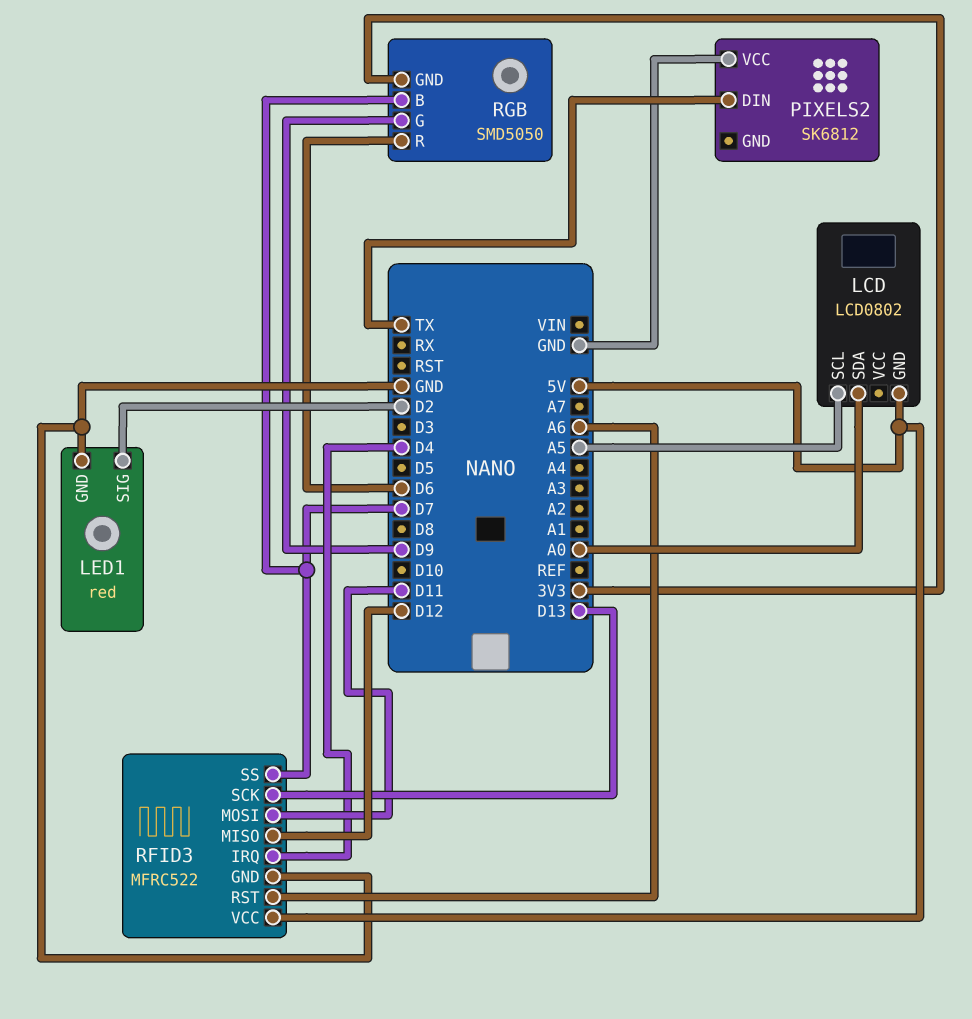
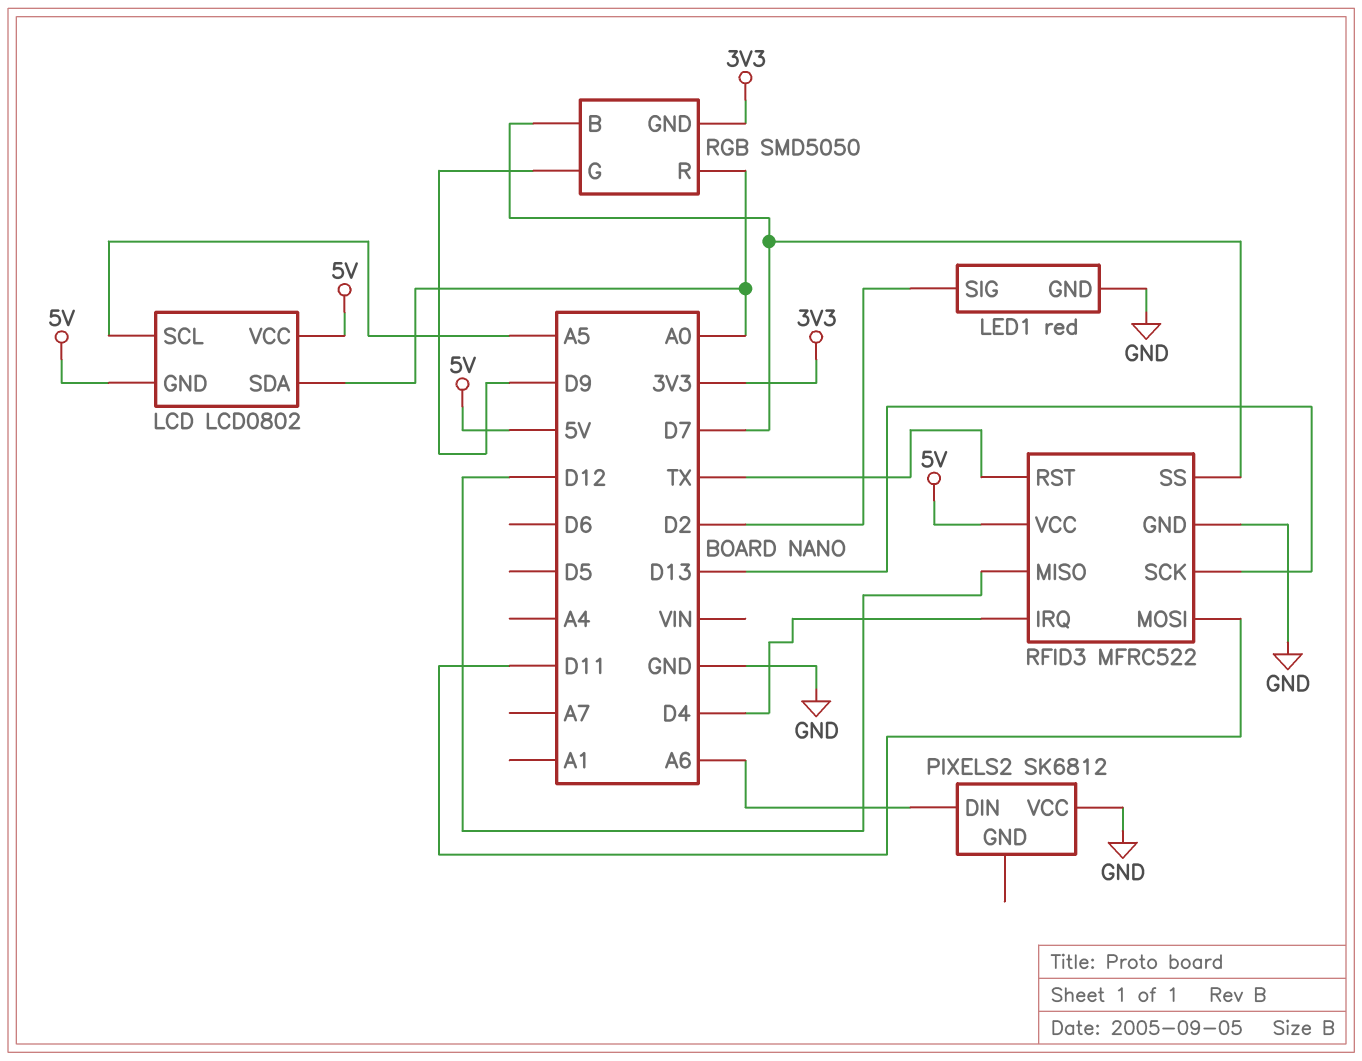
LCD pin VCC: none -> 5V
PIXELS2 pin DIN: TX -> A6
RFID3 pin RST: A6 -> TX
RGB pin R: D6 -> A0

